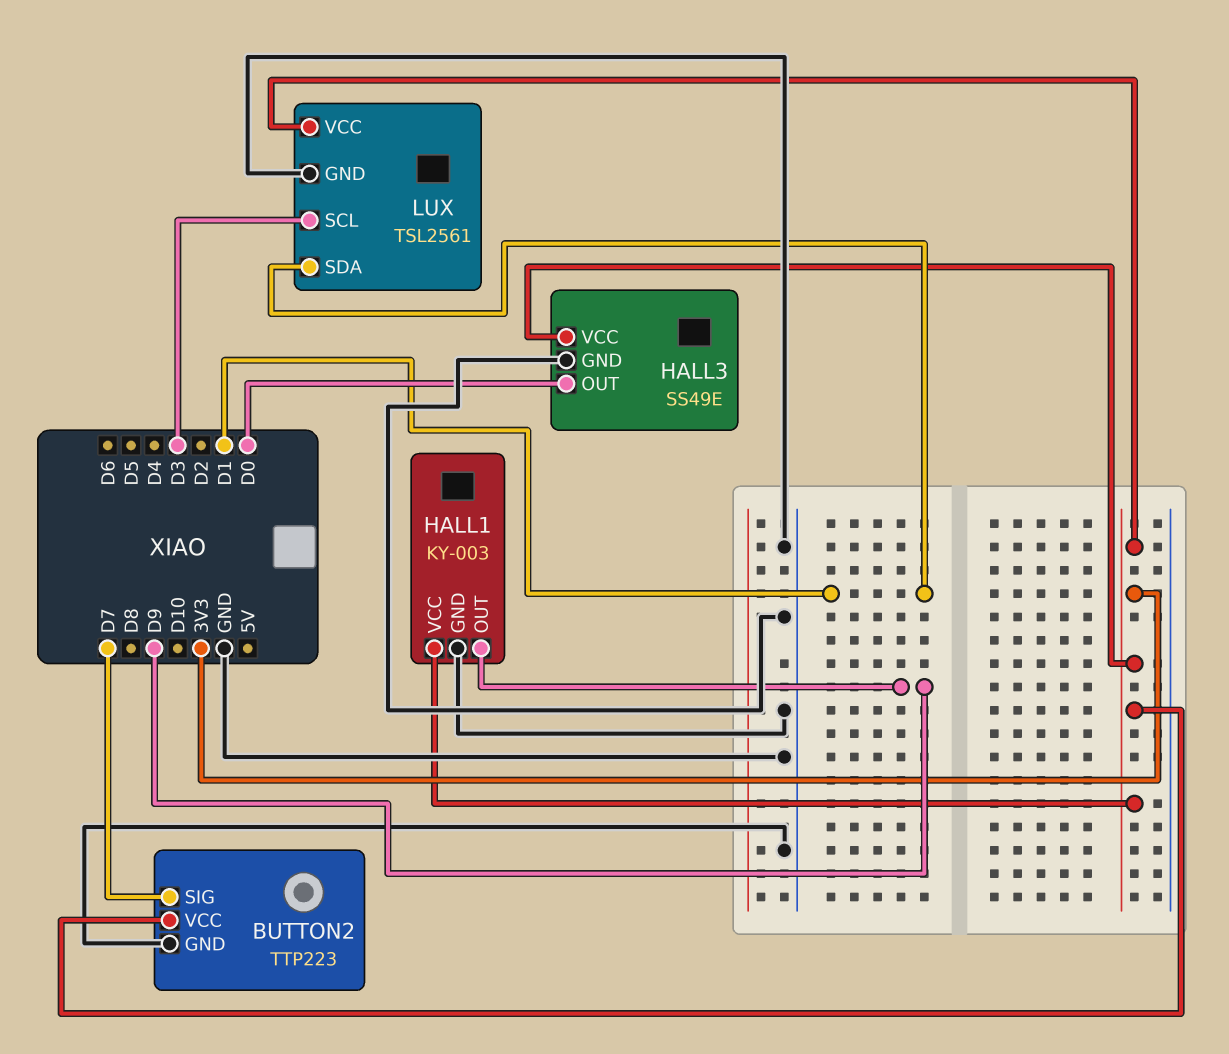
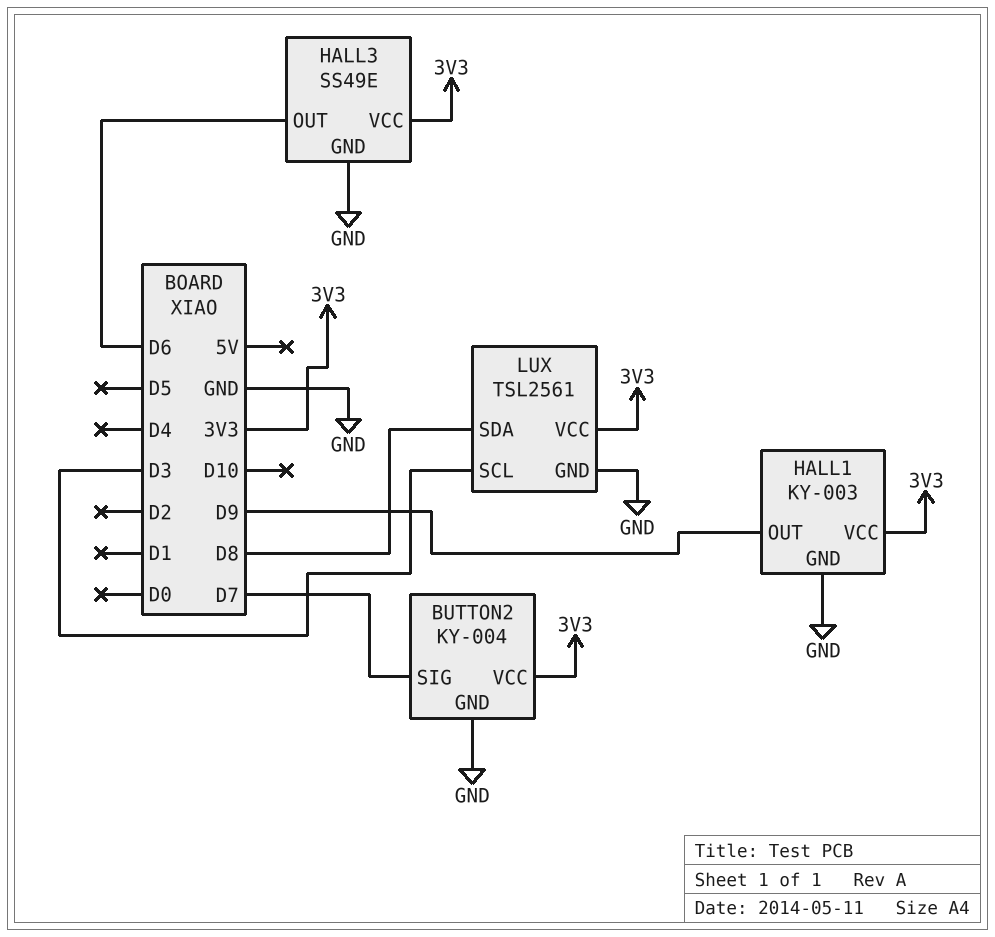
BUTTON2: TTP223 -> KY-004
HALL3 pin OUT: D0 -> D6
LUX pin SDA: D1 -> D8

